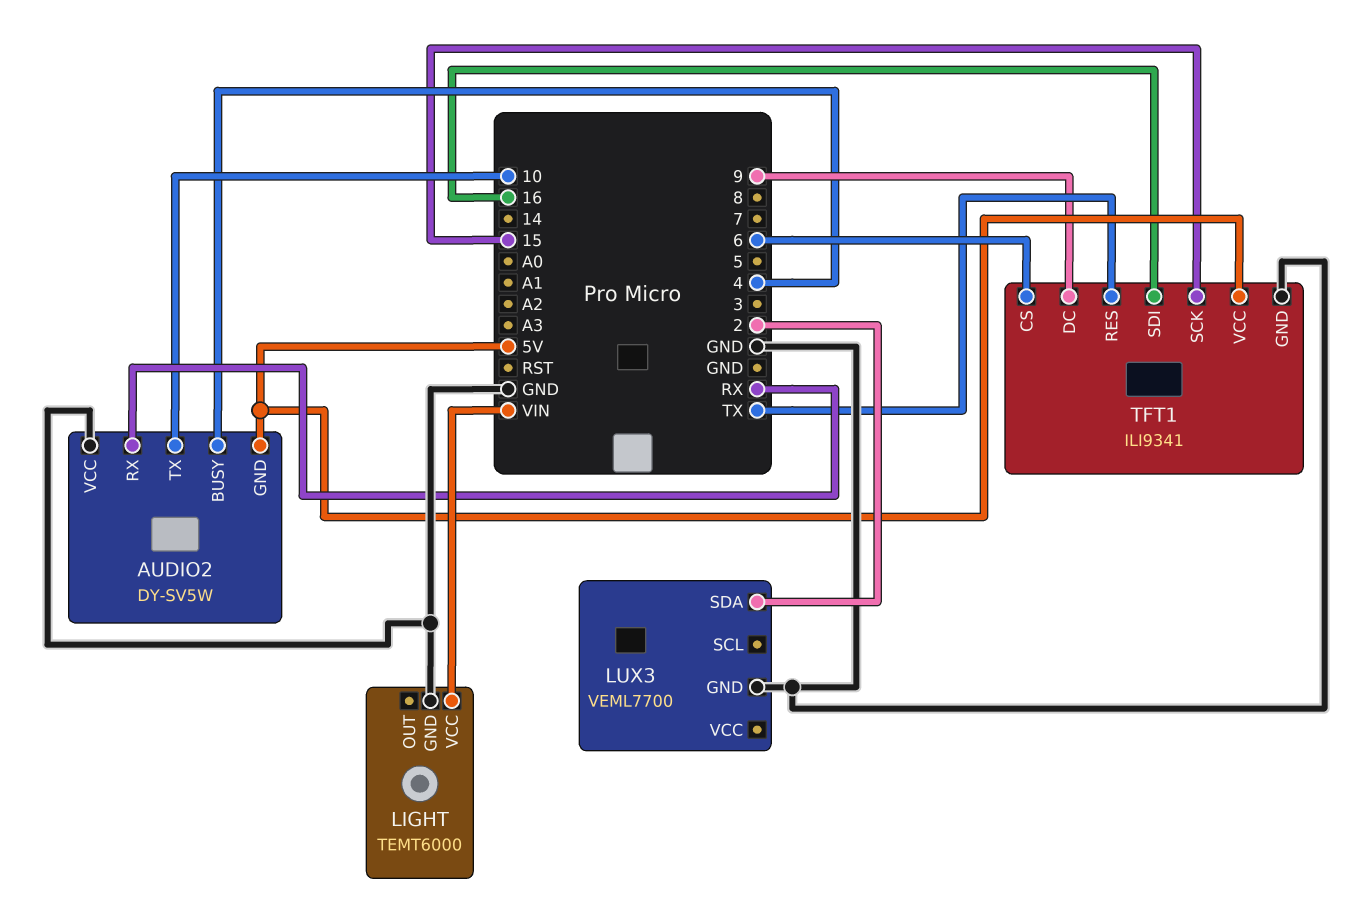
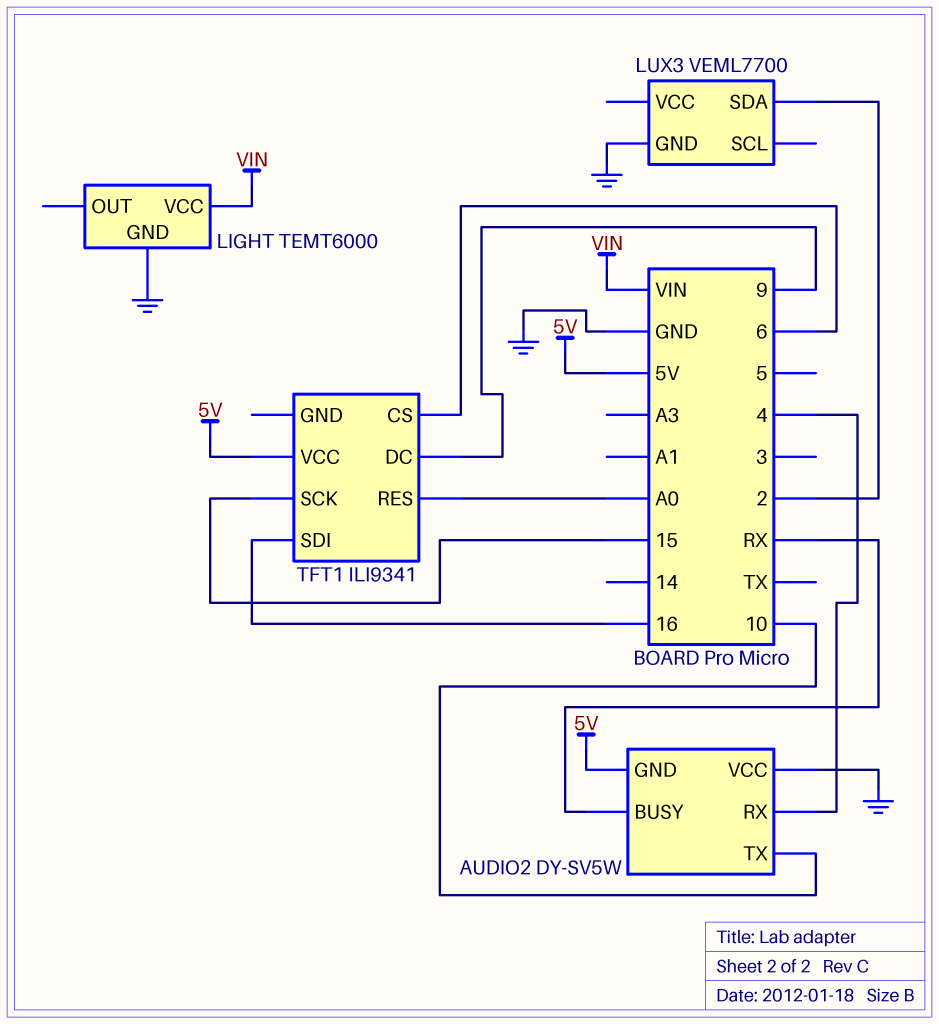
AUDIO2 pin BUSY: 4 -> RX
AUDIO2 pin RX: RX -> 4
TFT1 pin GND: GND -> none
TFT1 pin RES: TX -> A0

